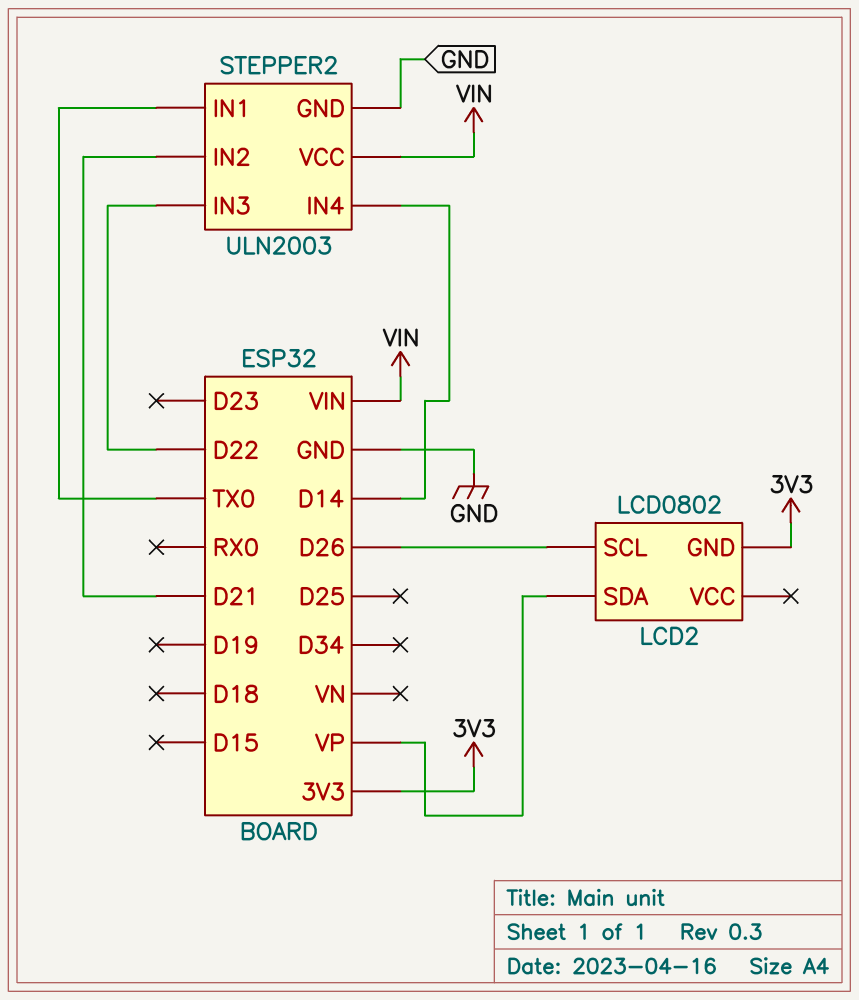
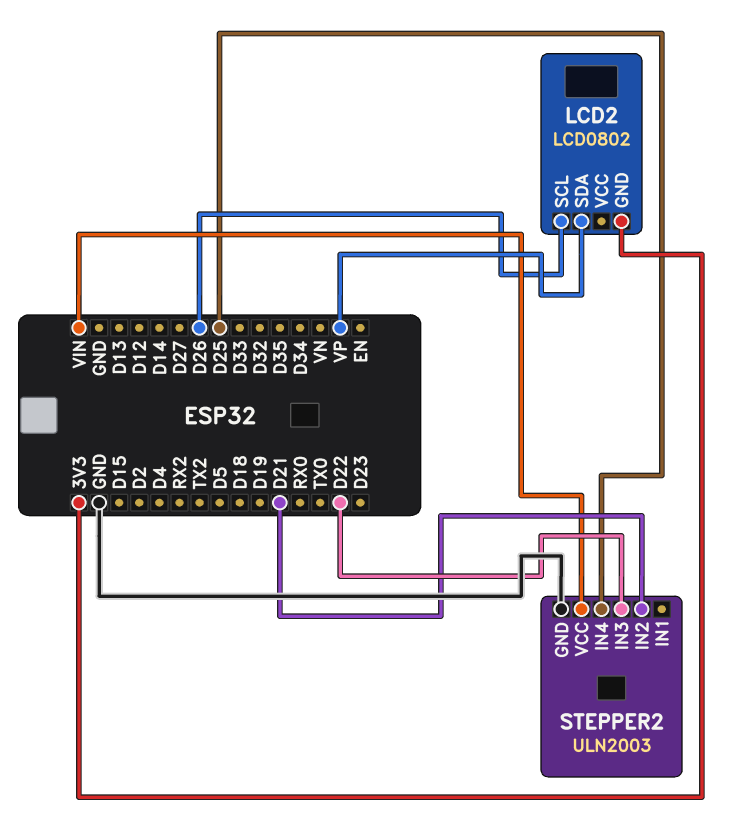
STEPPER2 pin IN1: TX0 -> none
STEPPER2 pin IN4: D14 -> D25

